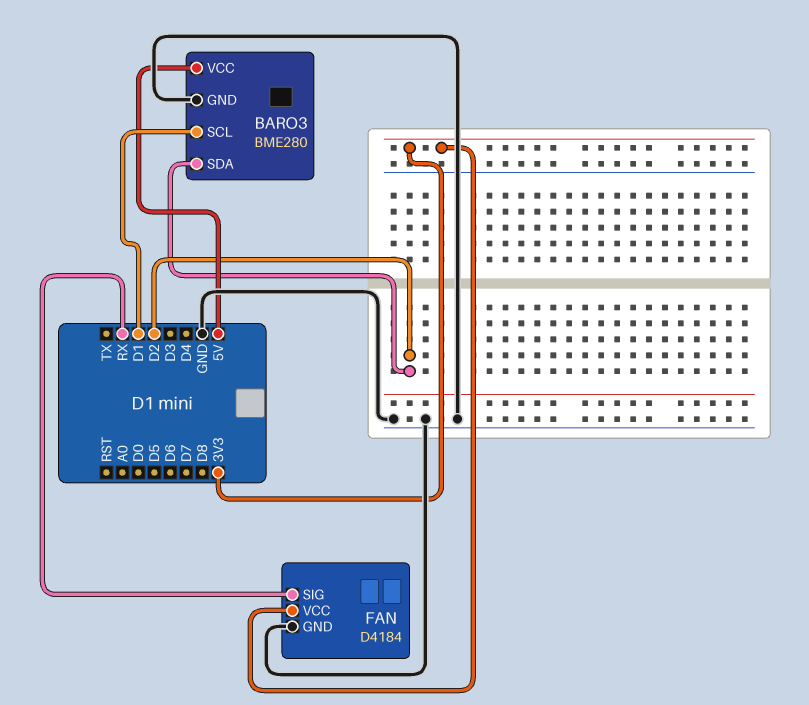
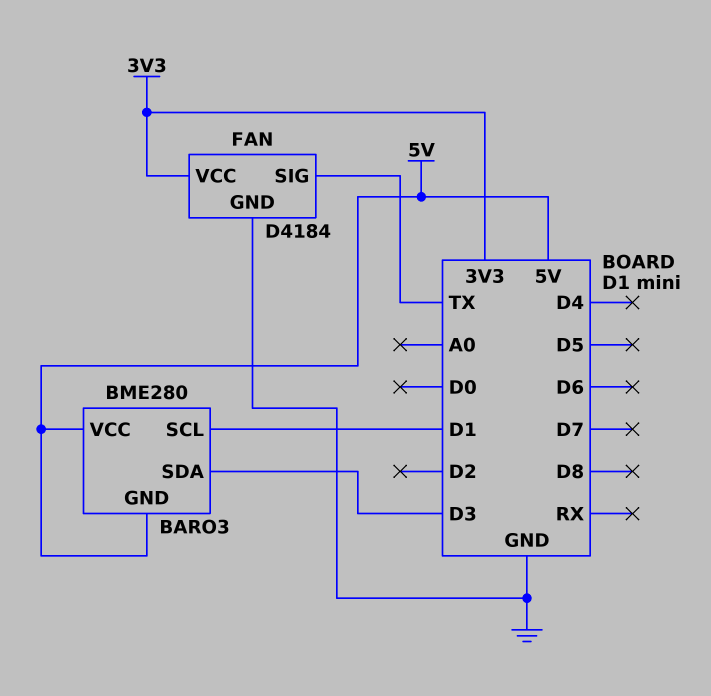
BARO3 pin GND: GND -> 5V
BARO3 pin SDA: D2 -> D3
FAN pin SIG: RX -> TX

